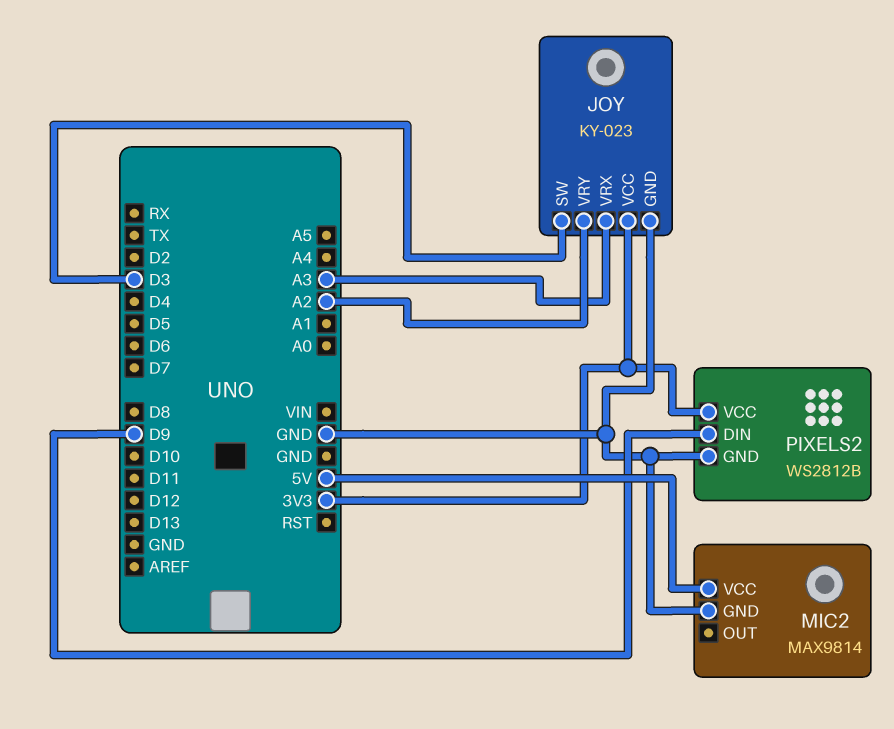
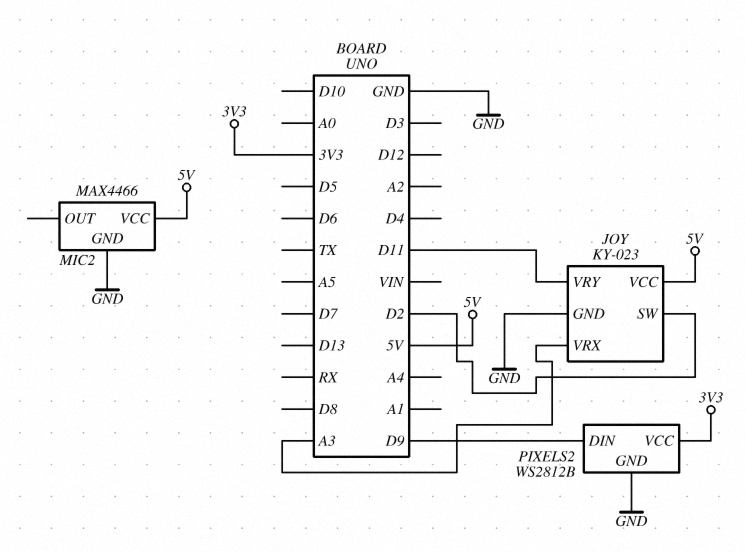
JOY pin SW: D3 -> D2
JOY pin VCC: 3V3 -> 5V
JOY pin VRY: A2 -> D11
MIC2: MAX9814 -> MAX4466

